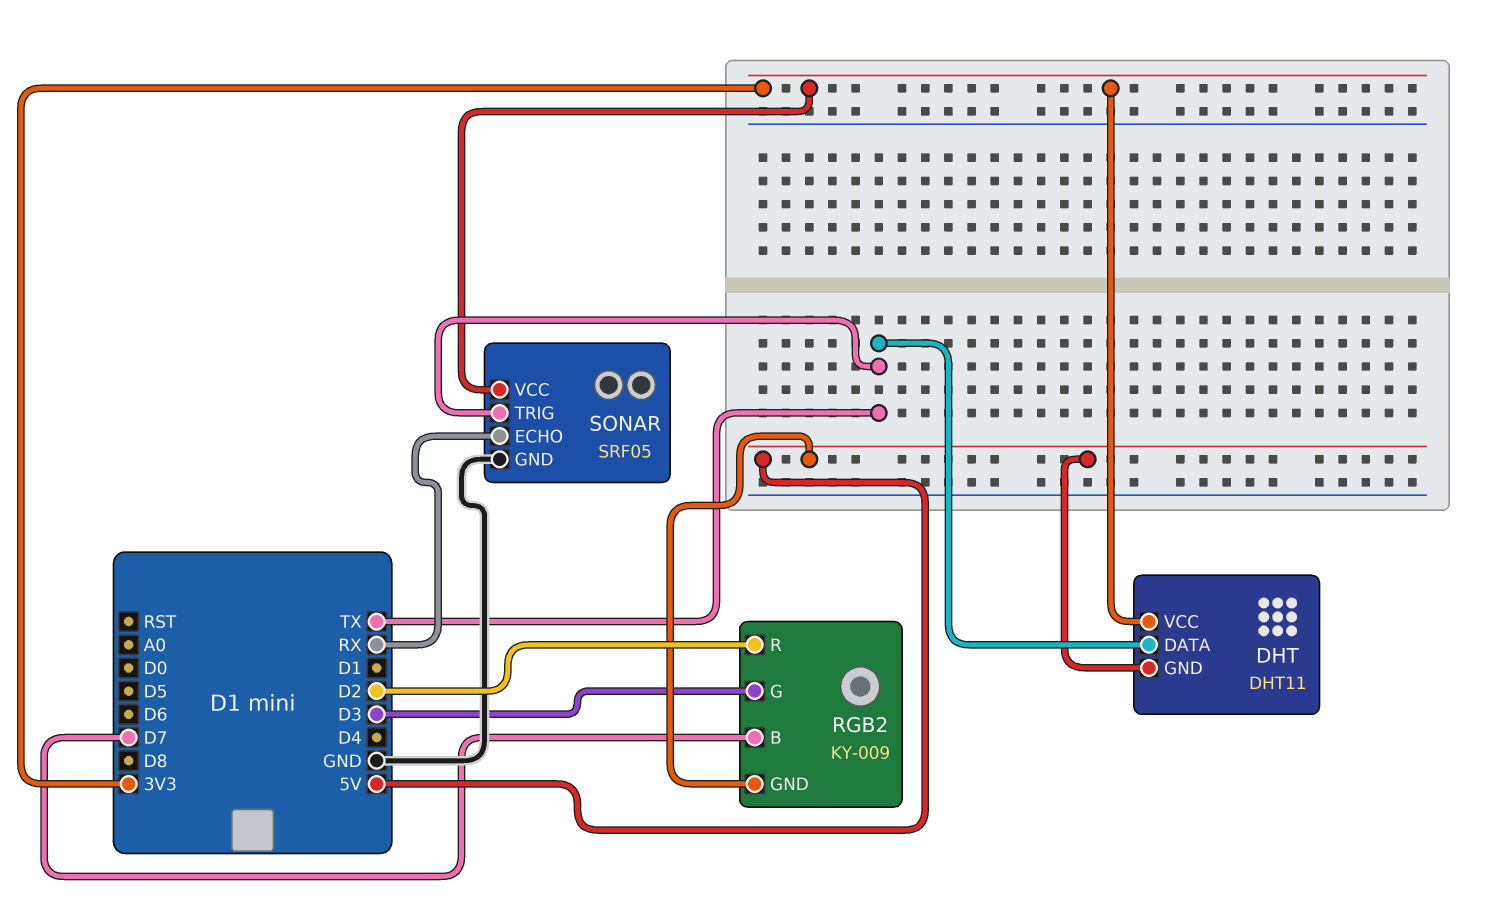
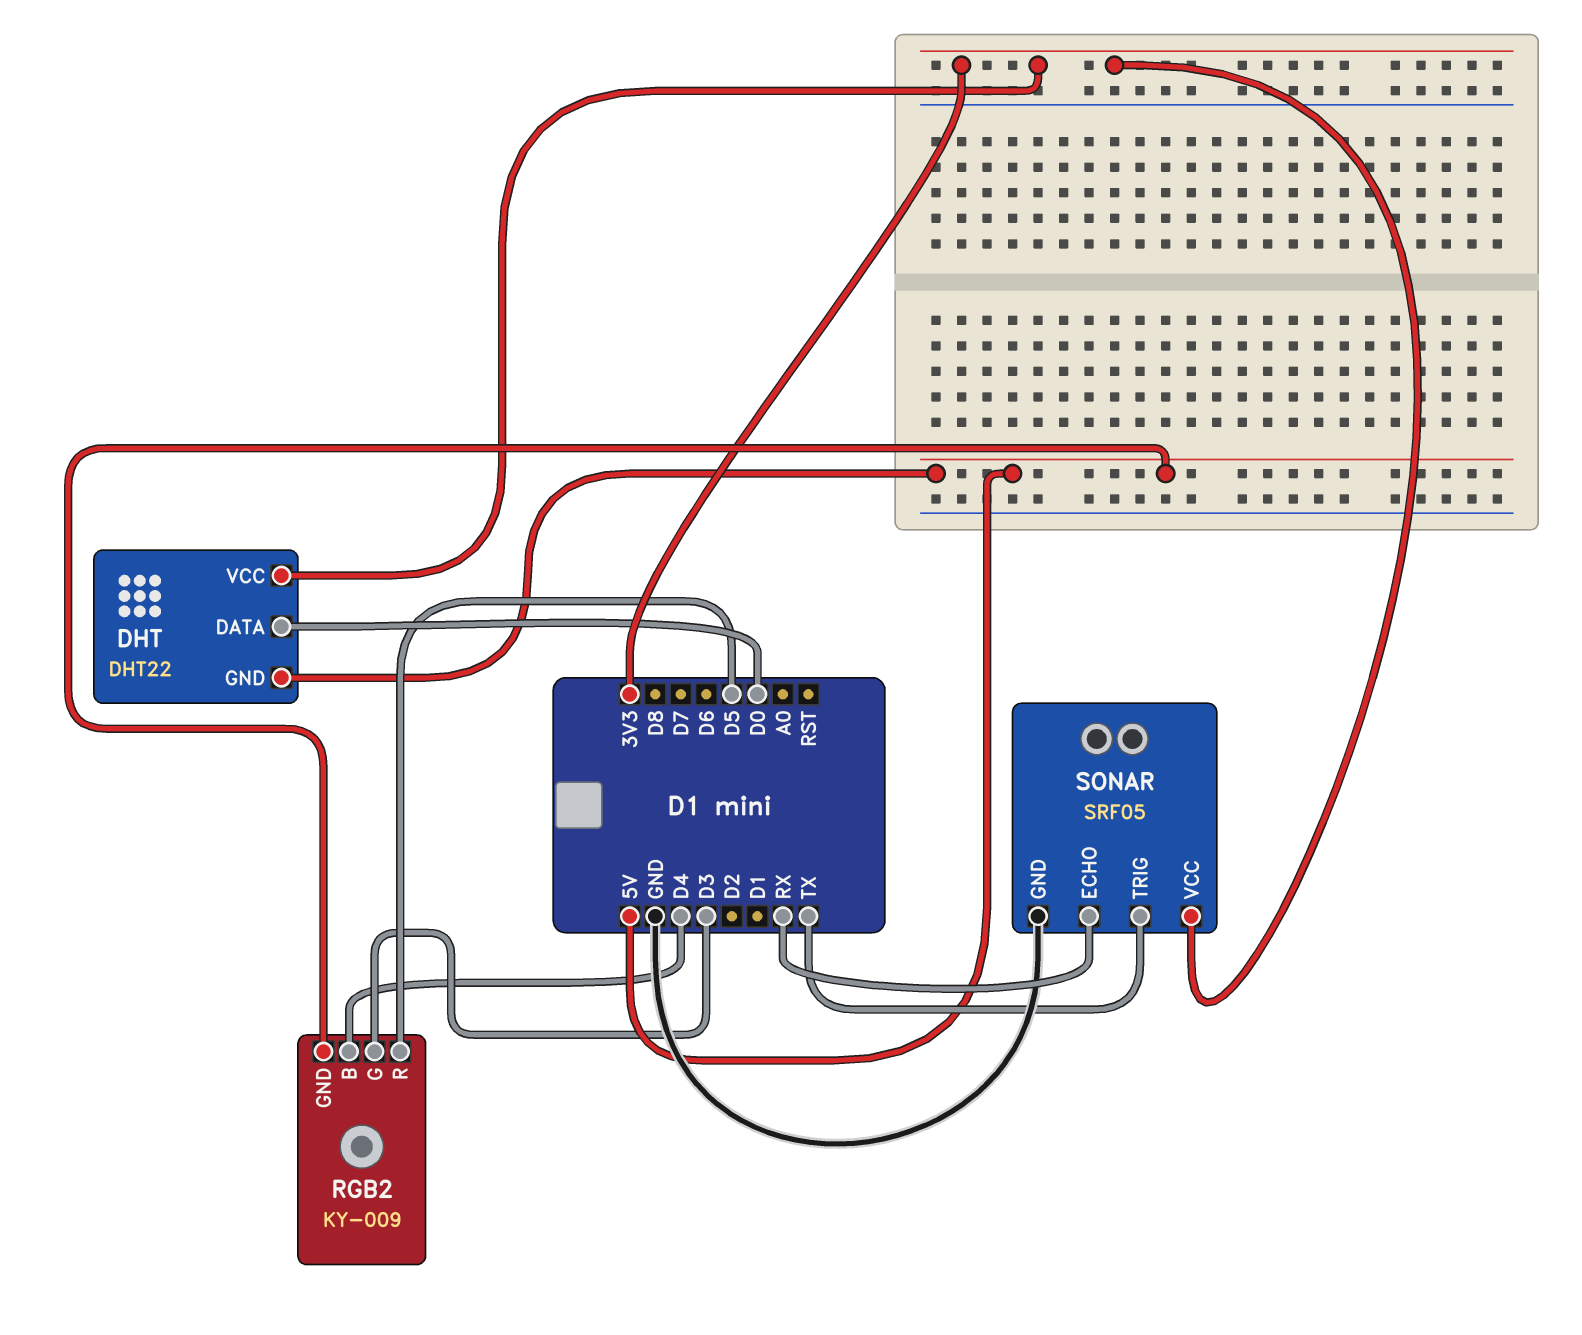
DHT: DHT11 -> DHT22
DHT pin DATA: TX -> D0
RGB2 pin B: D7 -> D4
RGB2 pin R: D2 -> D5

